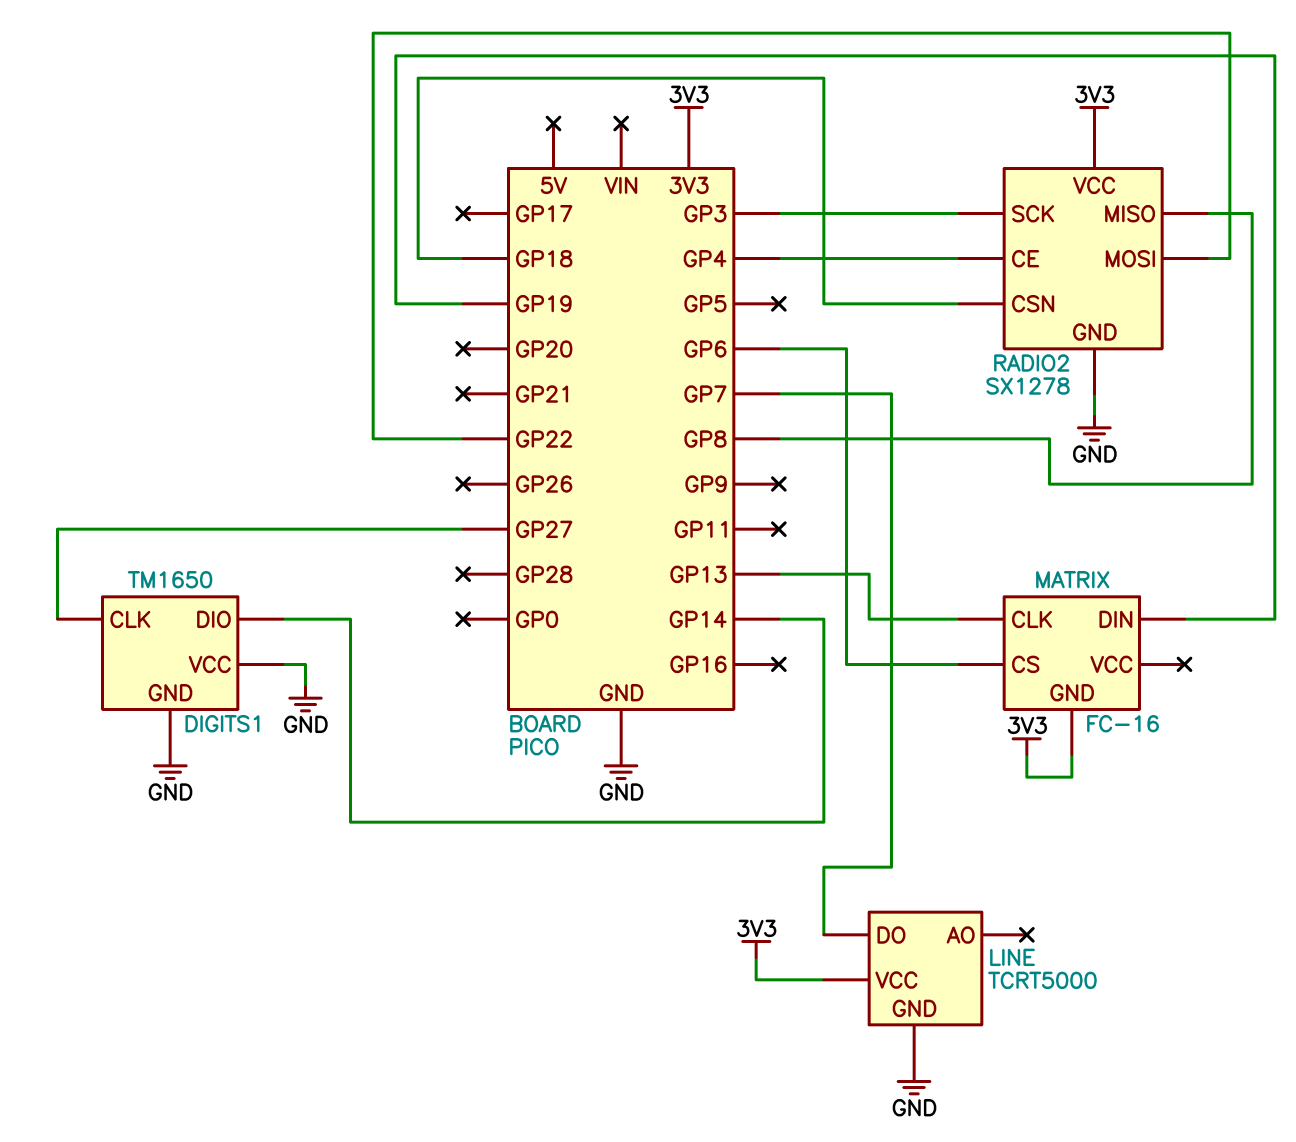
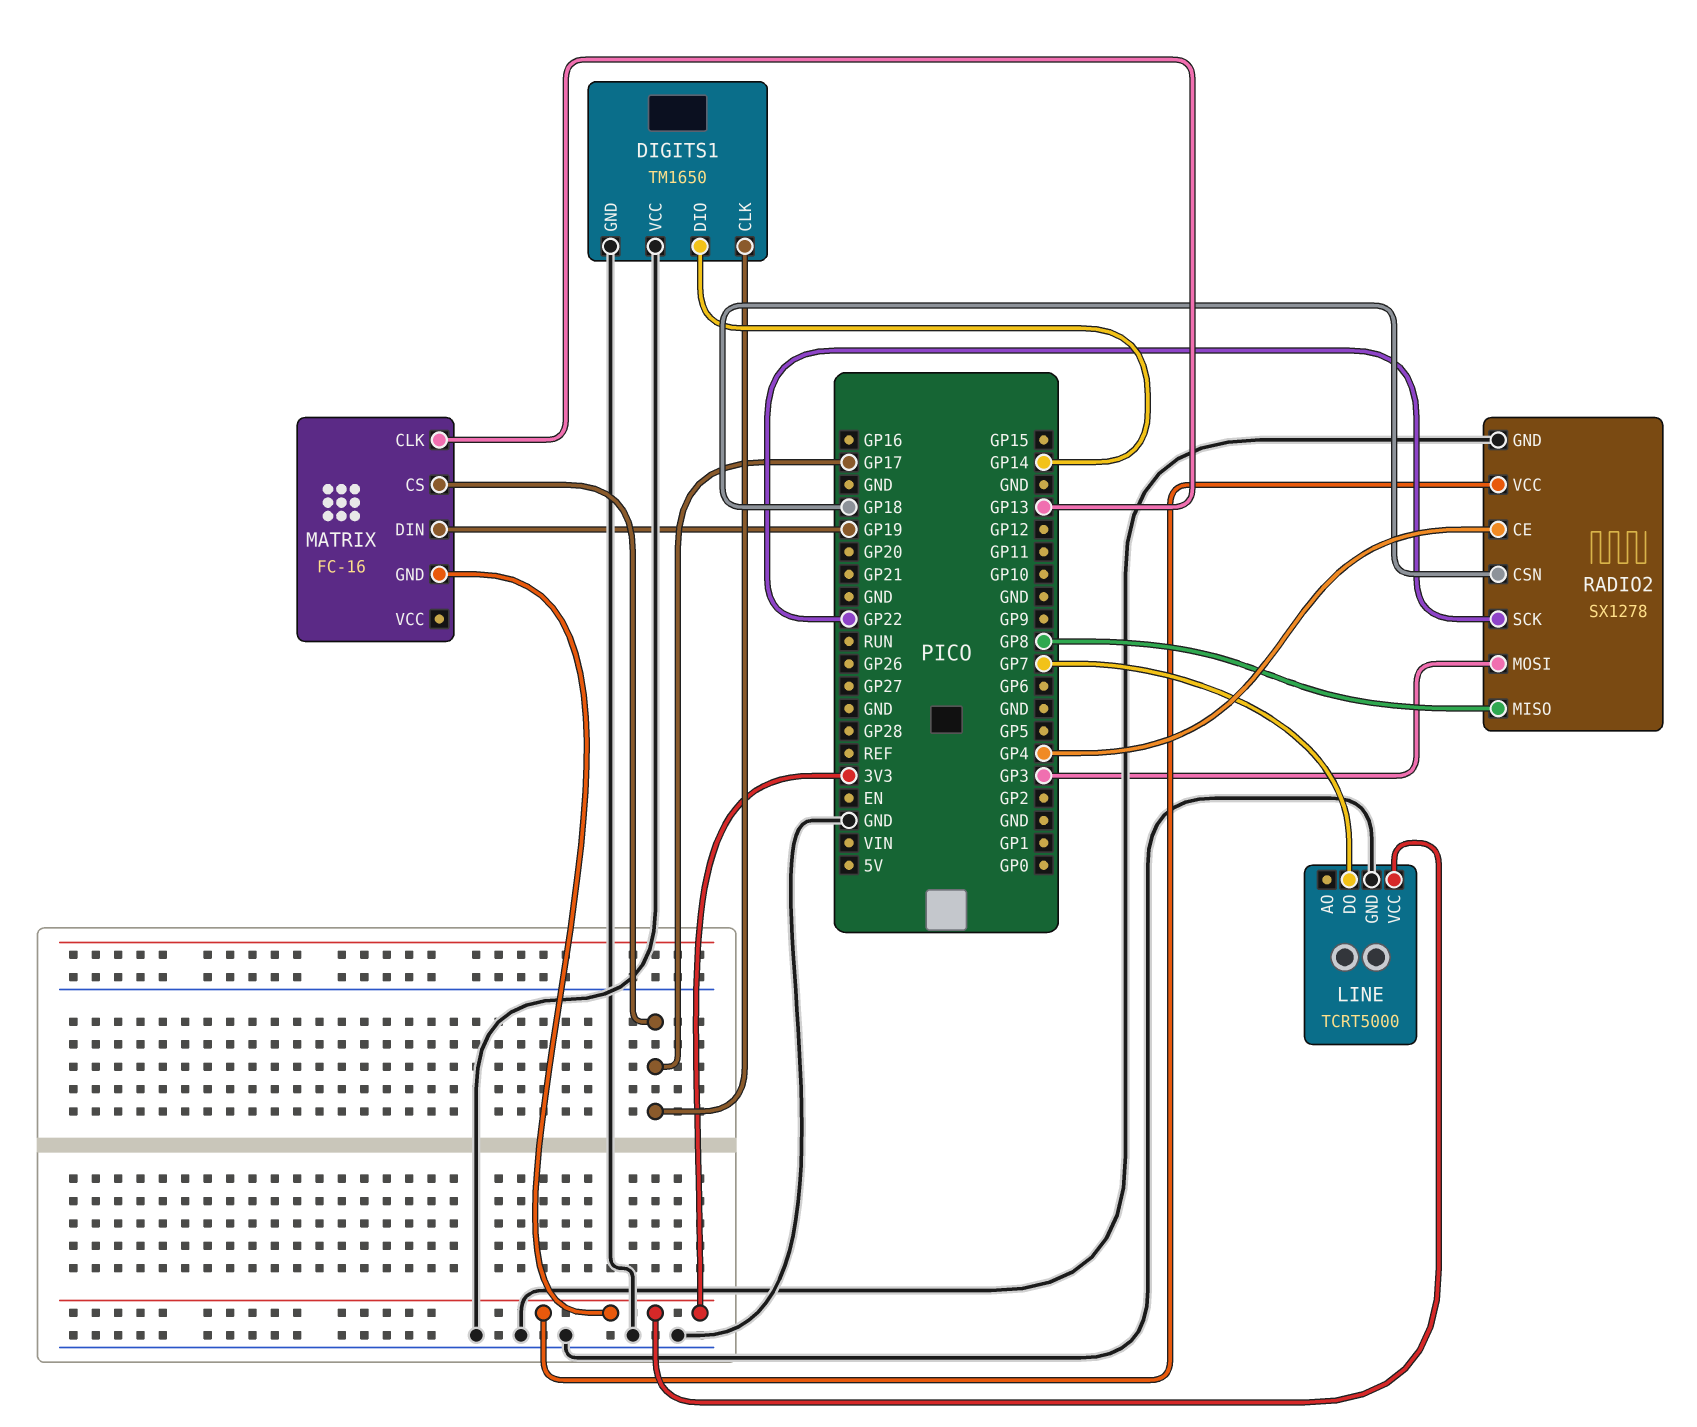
DIGITS1 pin CLK: GP27 -> GP17
MATRIX pin CS: GP6 -> GP17
RADIO2 pin MOSI: GP22 -> GP3
RADIO2 pin SCK: GP3 -> GP22

